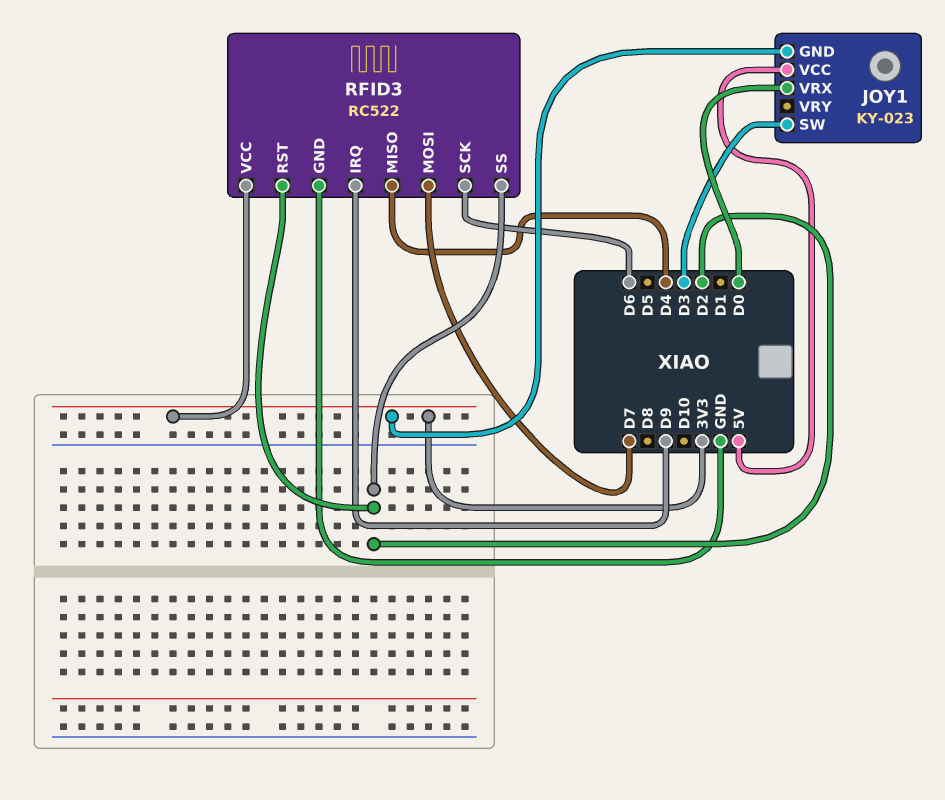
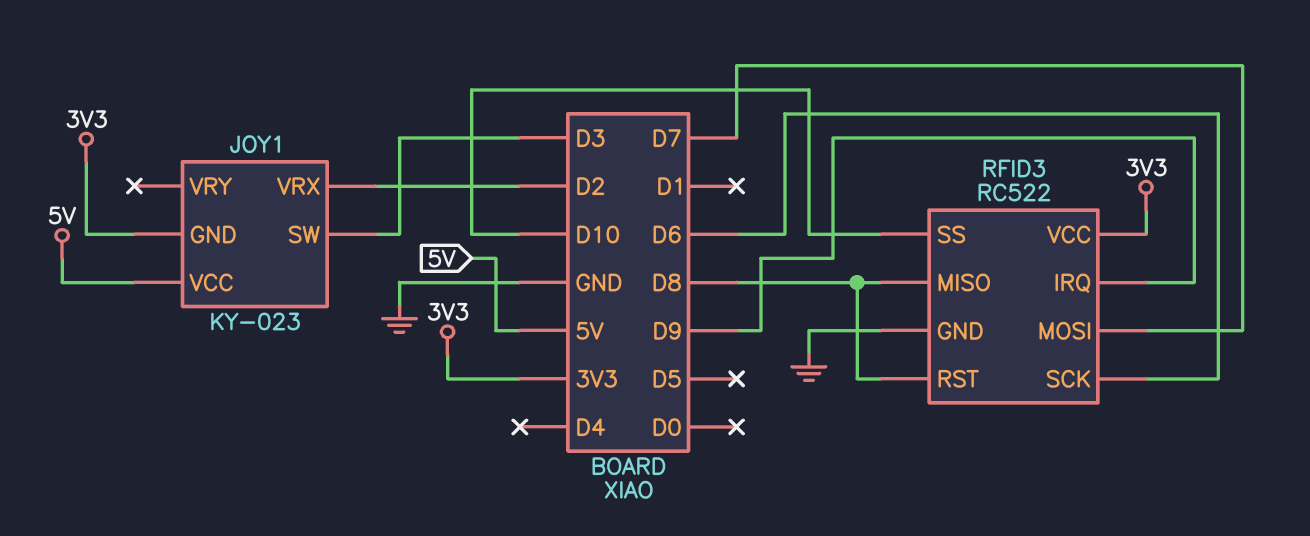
JOY1 pin VRX: D0 -> D2
RFID3 pin MISO: D4 -> D8
RFID3 pin RST: D2 -> D8
RFID3 pin SS: D2 -> D10

